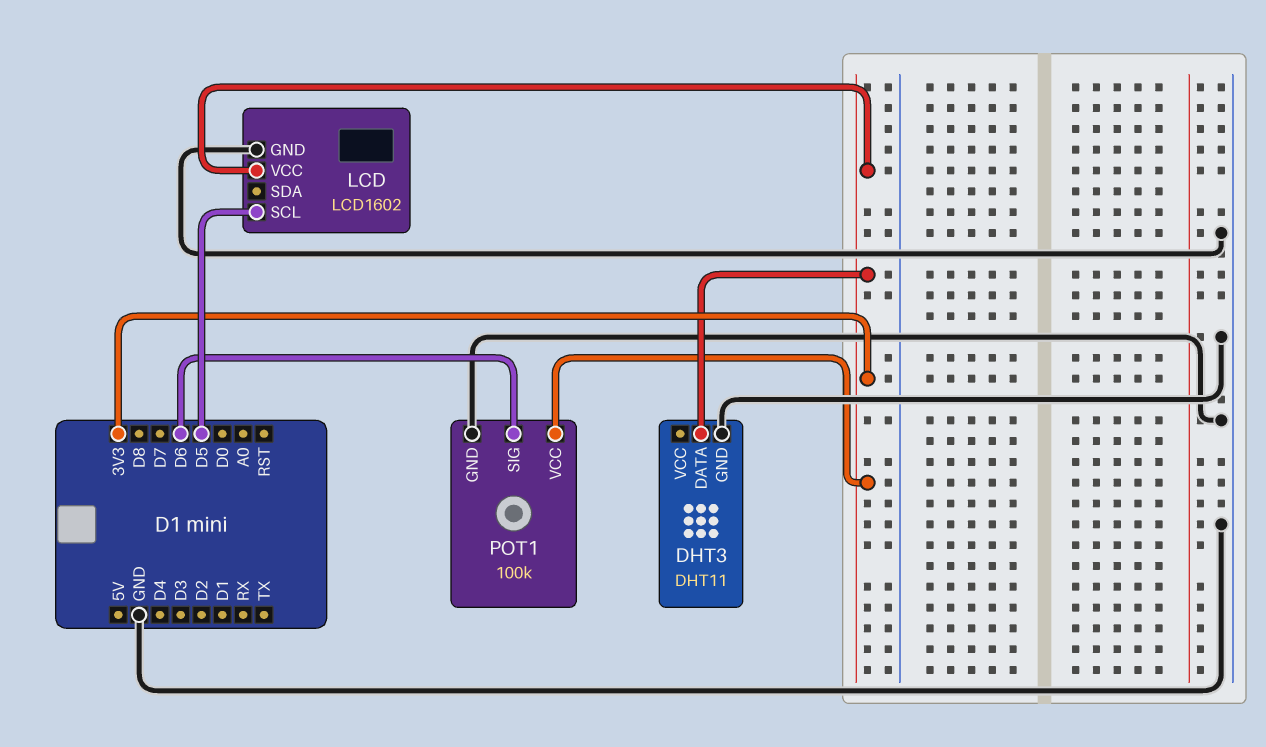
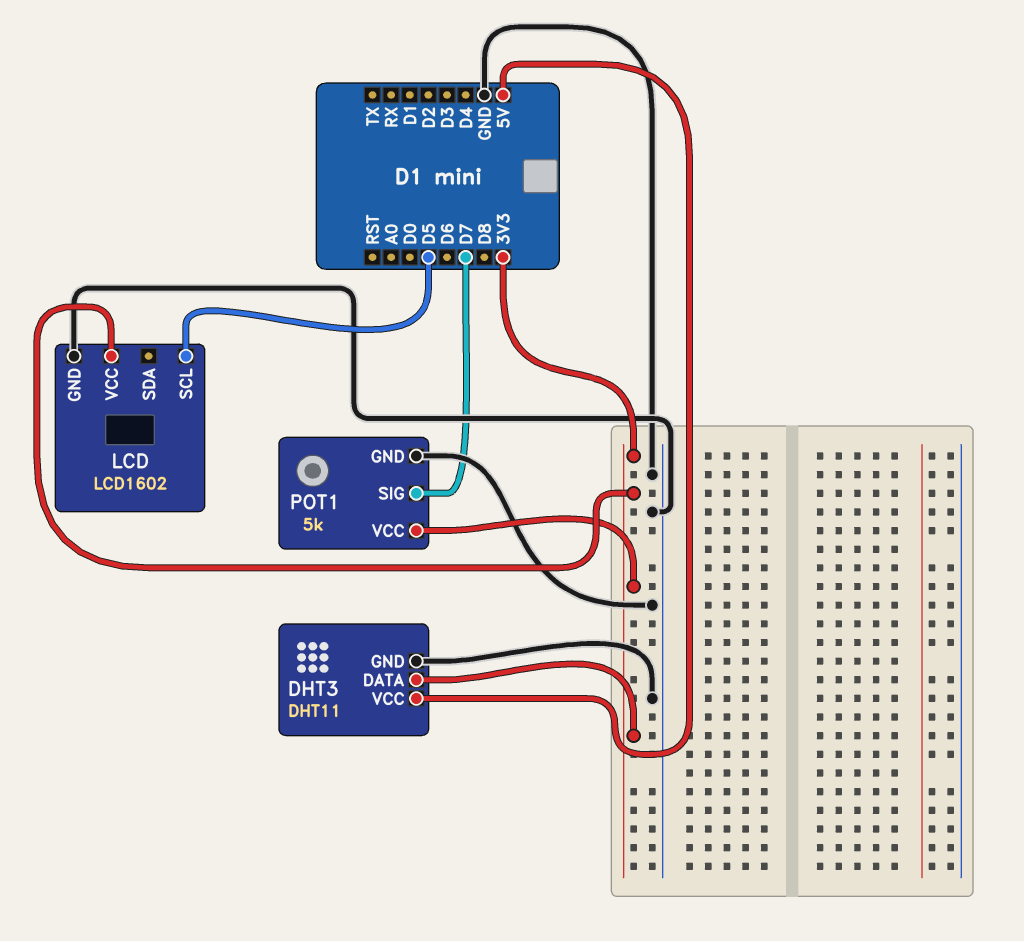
DHT3 pin VCC: none -> 5V
POT1: 100k -> 5k
POT1 pin SIG: D6 -> D7

